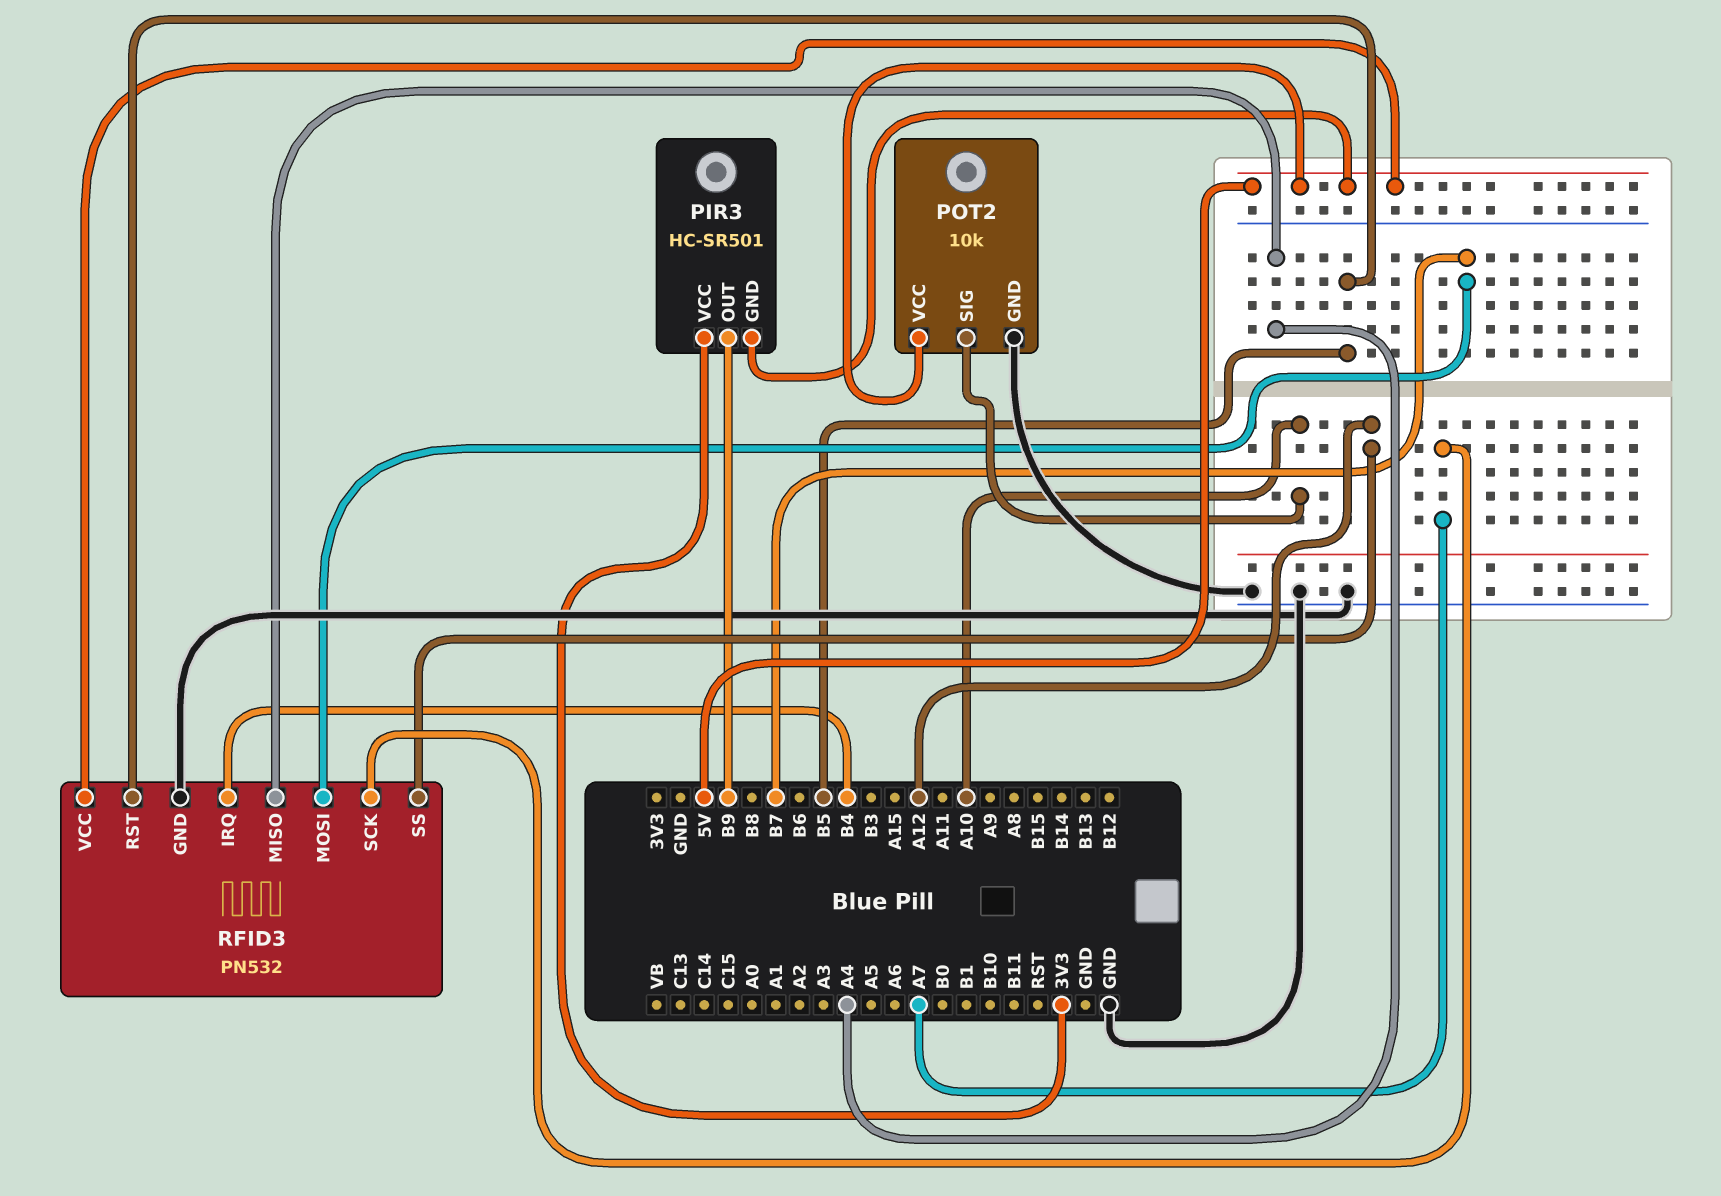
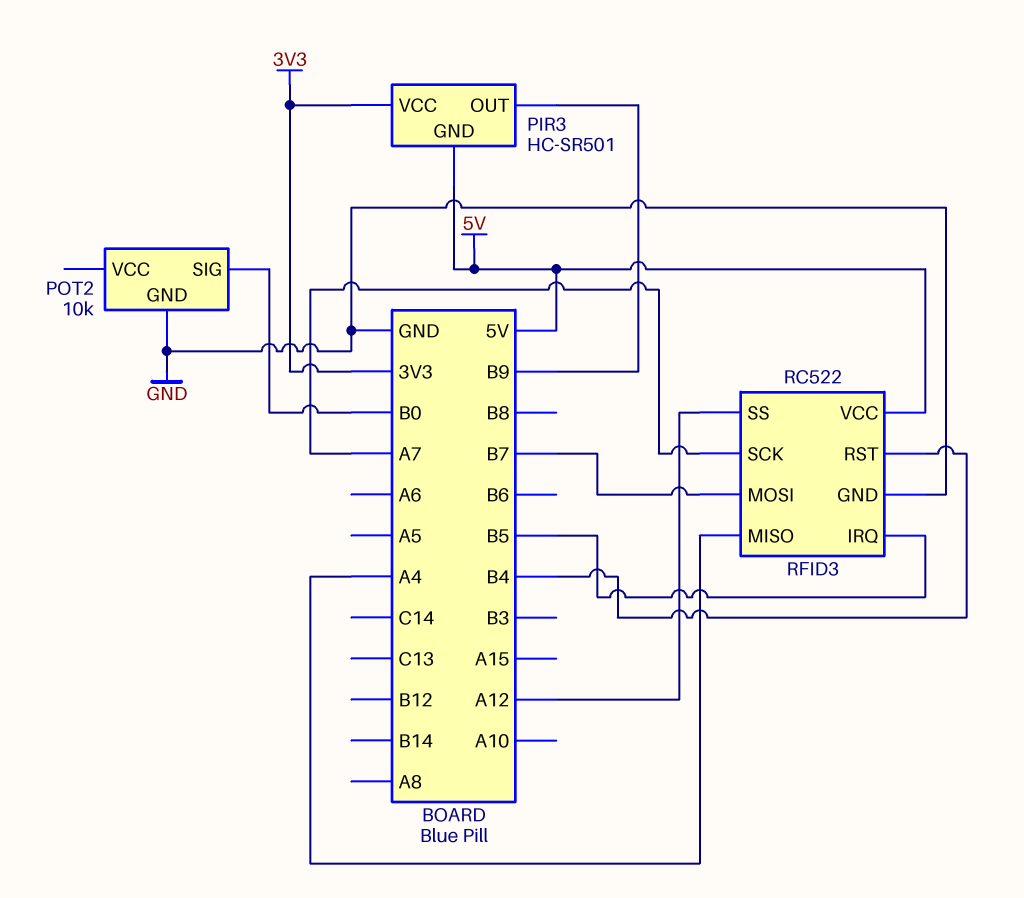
POT2 pin SIG: A10 -> B0
POT2 pin VCC: 5V -> none
RFID3: PN532 -> RC522
RFID3 pin IRQ: B4 -> B5
RFID3 pin RST: B5 -> B4

